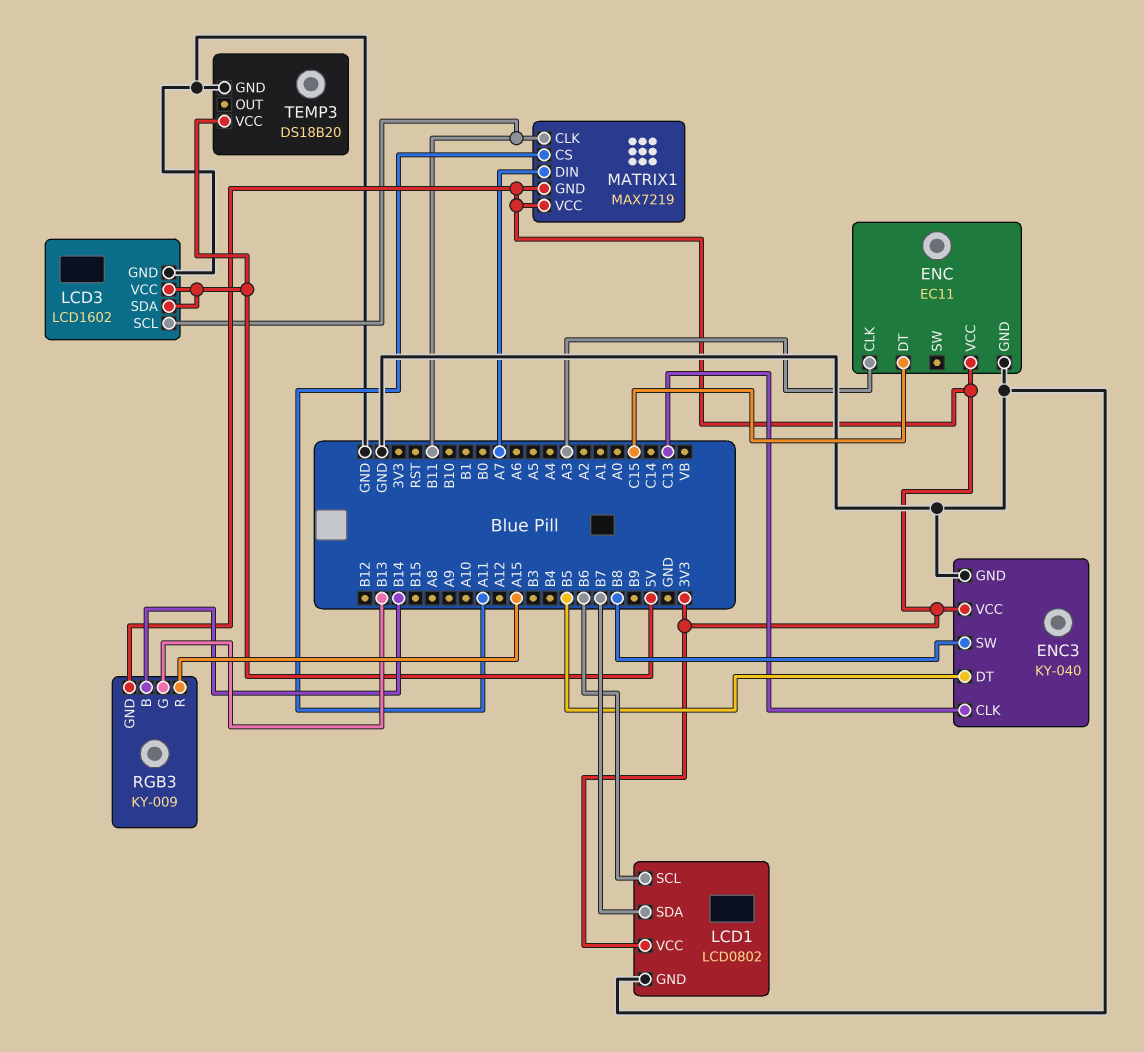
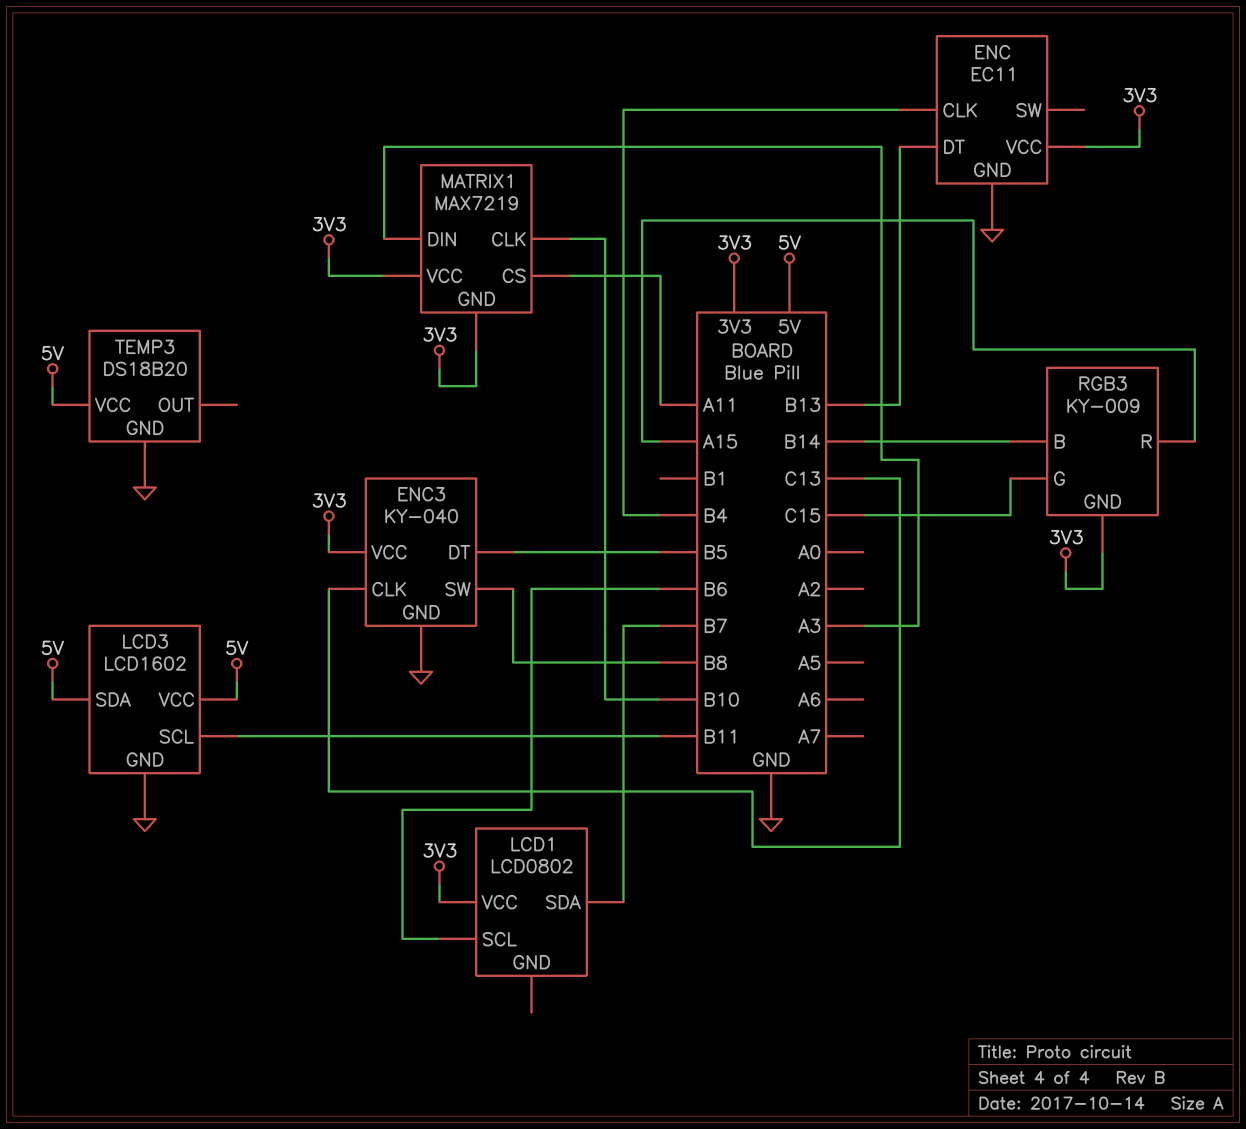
ENC pin CLK: A3 -> B4
ENC pin DT: C15 -> B13
LCD1 pin GND: GND -> none
MATRIX1 pin CLK: B11 -> B10
MATRIX1 pin DIN: A7 -> A3
RGB3 pin G: B13 -> C15

